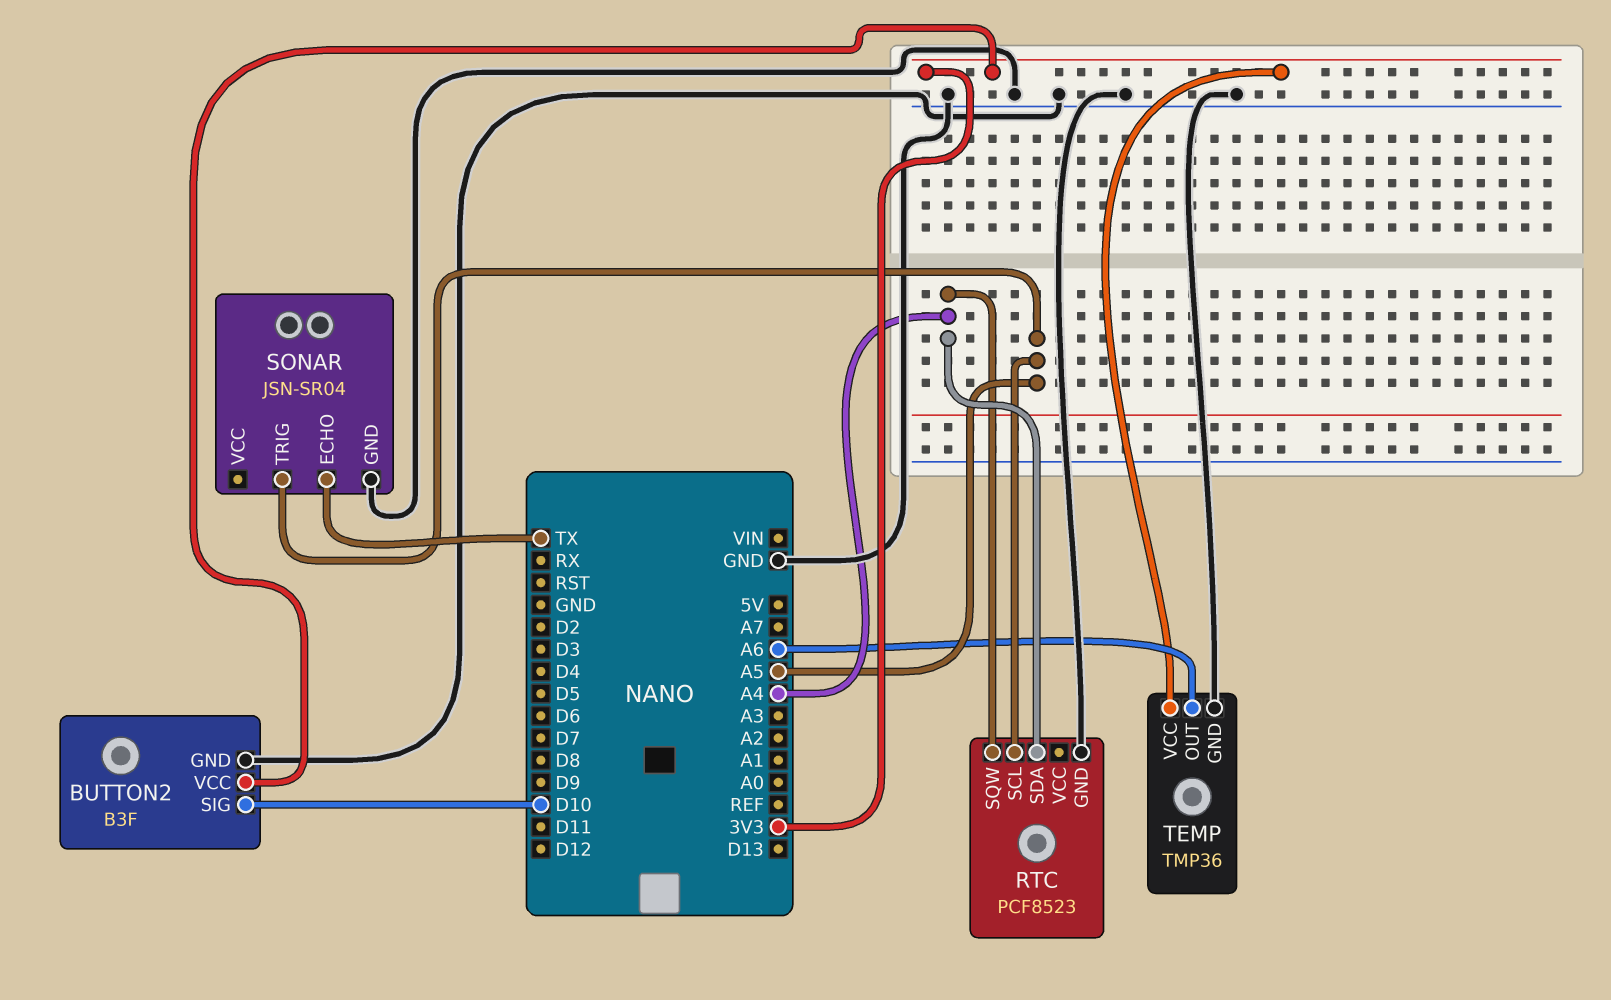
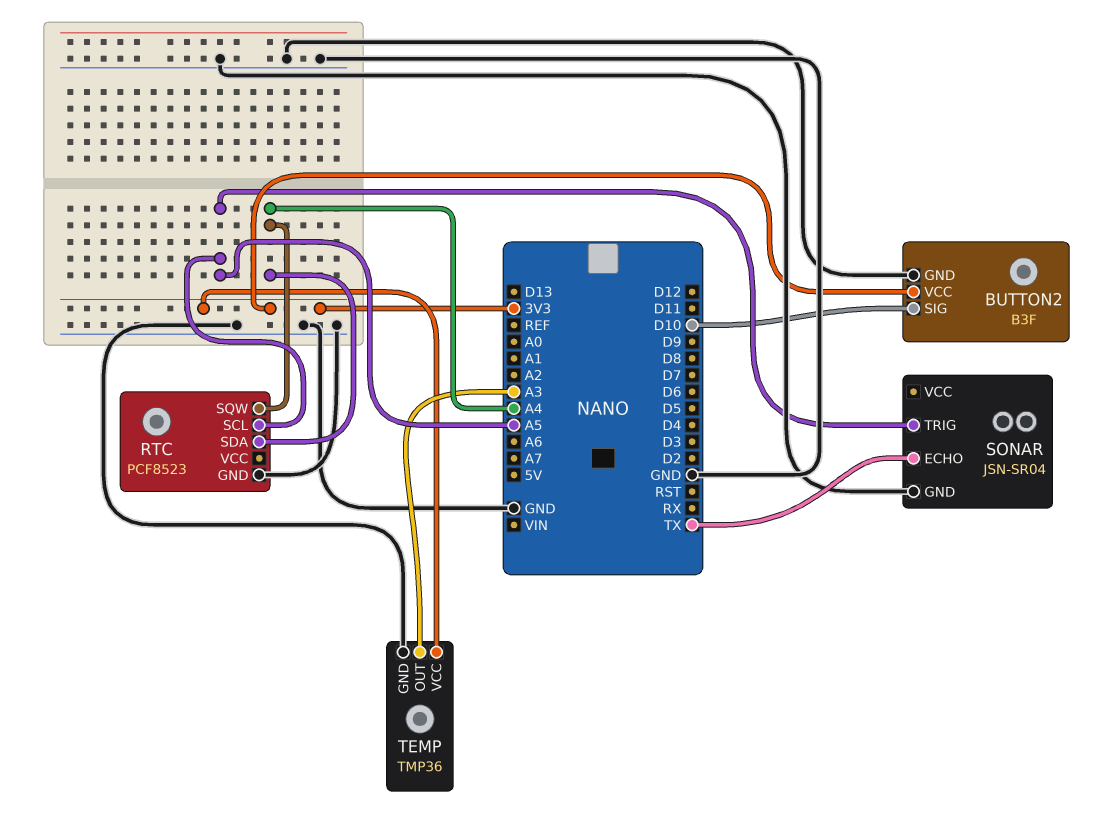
TEMP pin OUT: A6 -> A3

